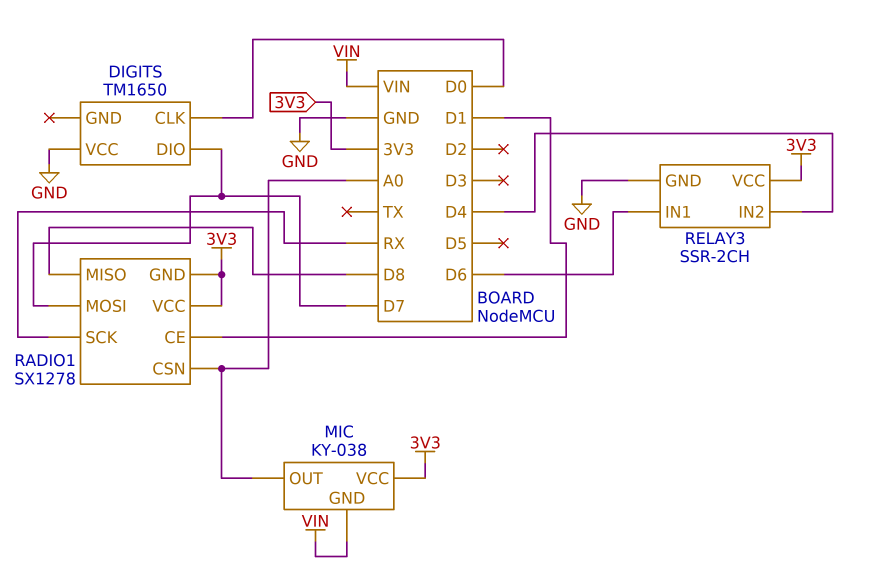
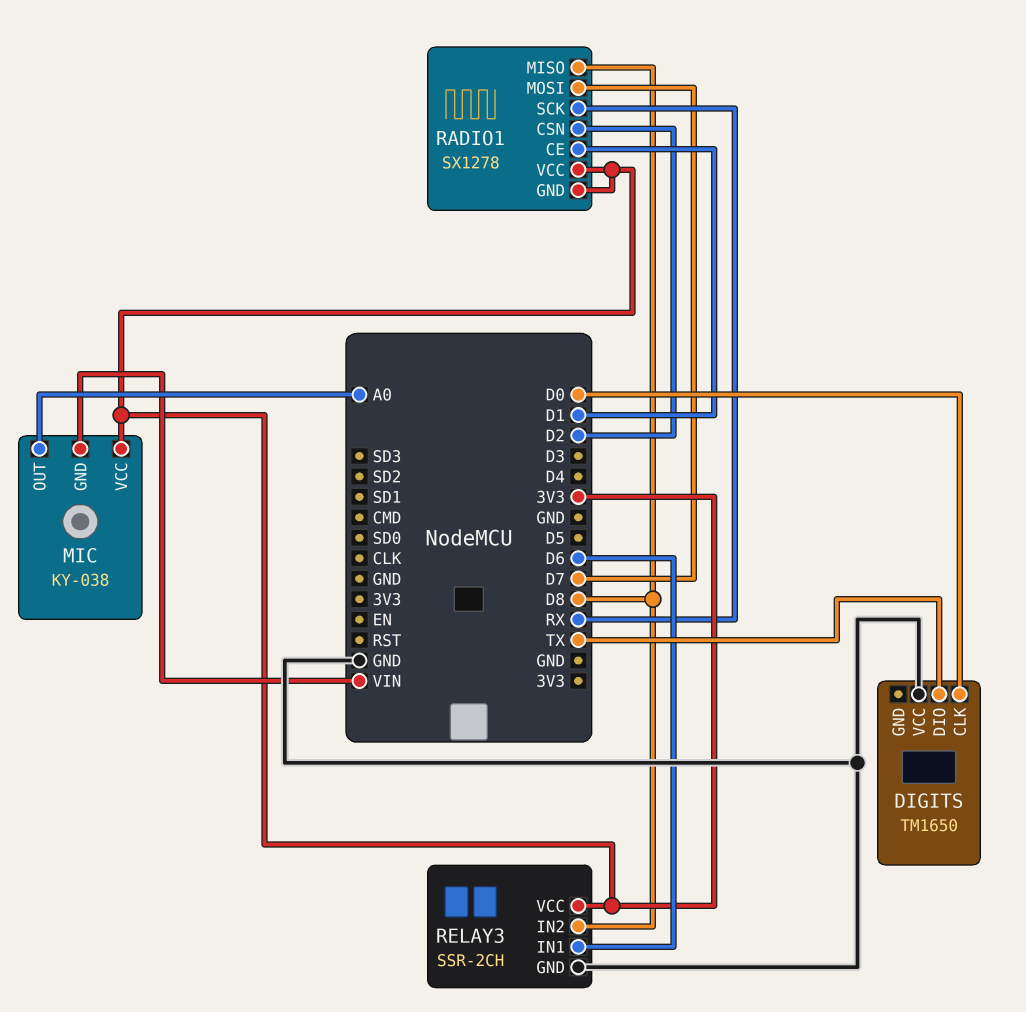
DIGITS pin DIO: D7 -> TX
RADIO1 pin CSN: A0 -> D2
RELAY3 pin IN2: D4 -> D8

